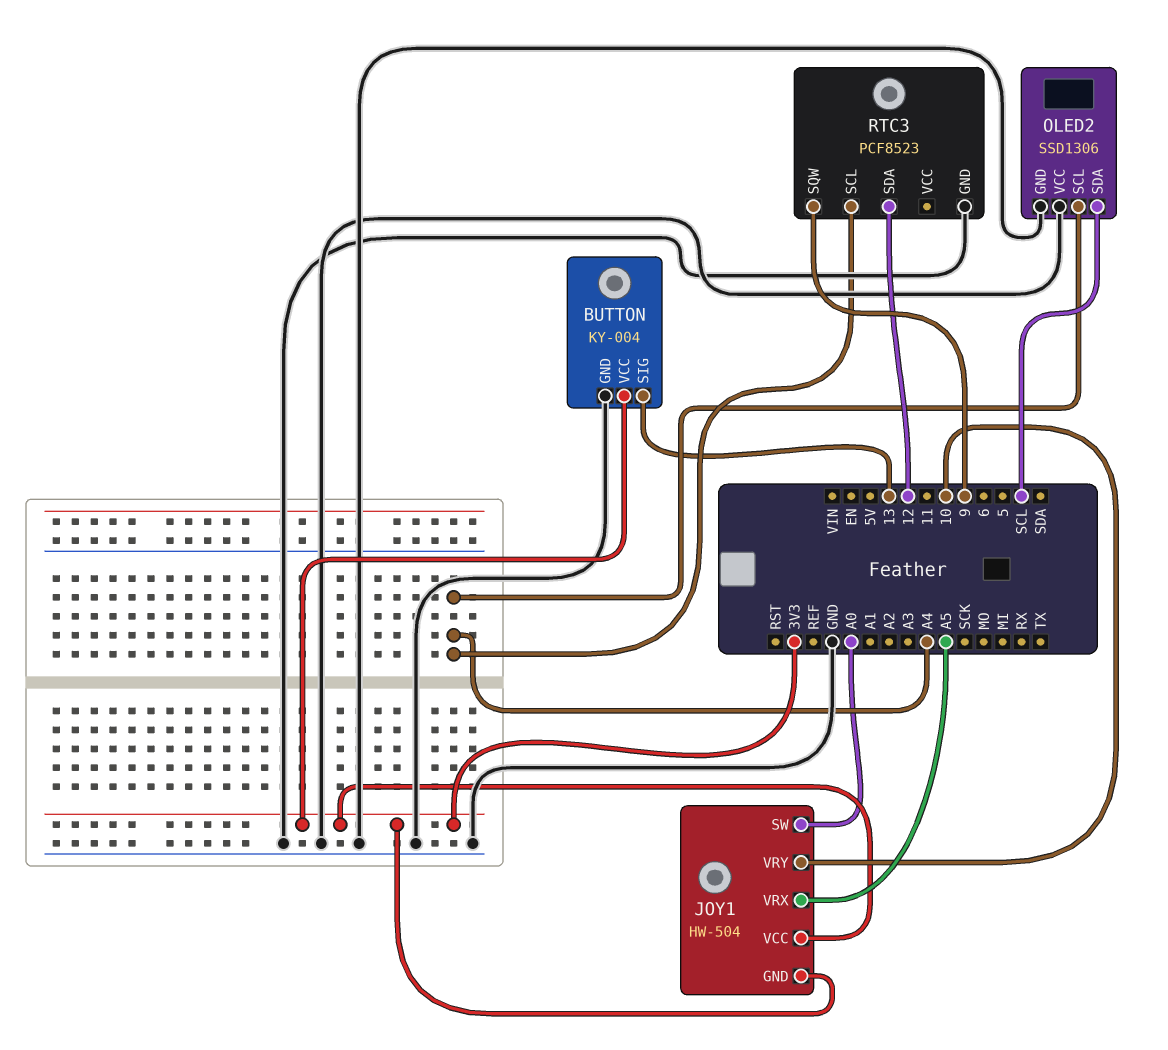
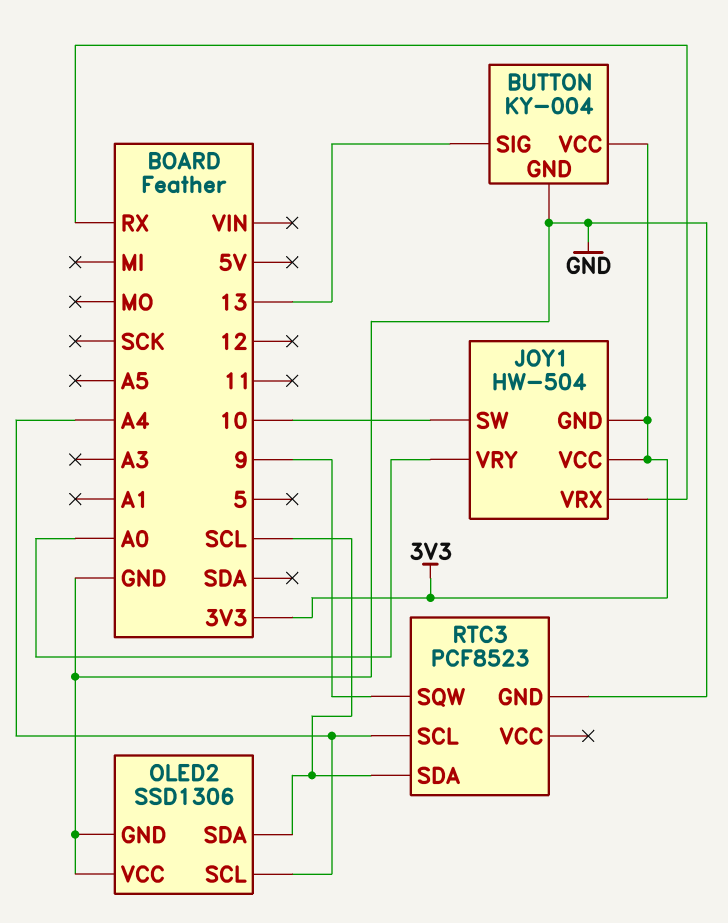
JOY1 pin SW: A0 -> 10
JOY1 pin VRX: A5 -> RX
JOY1 pin VRY: 10 -> A0
RTC3 pin SDA: 12 -> SCL

